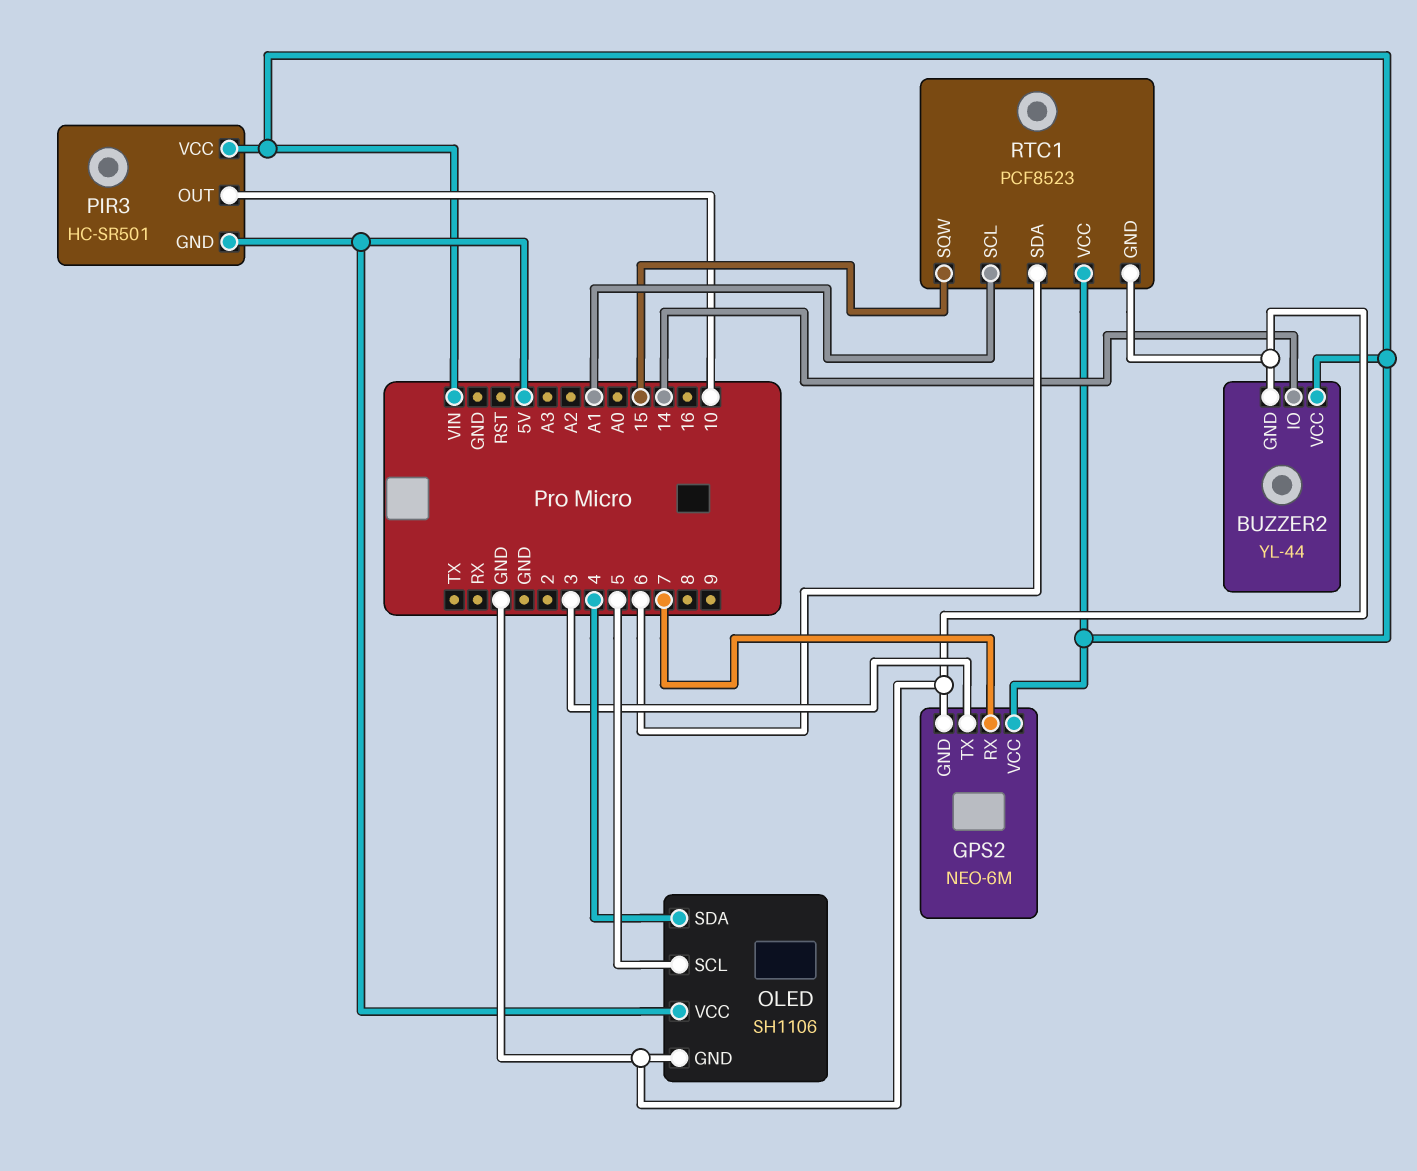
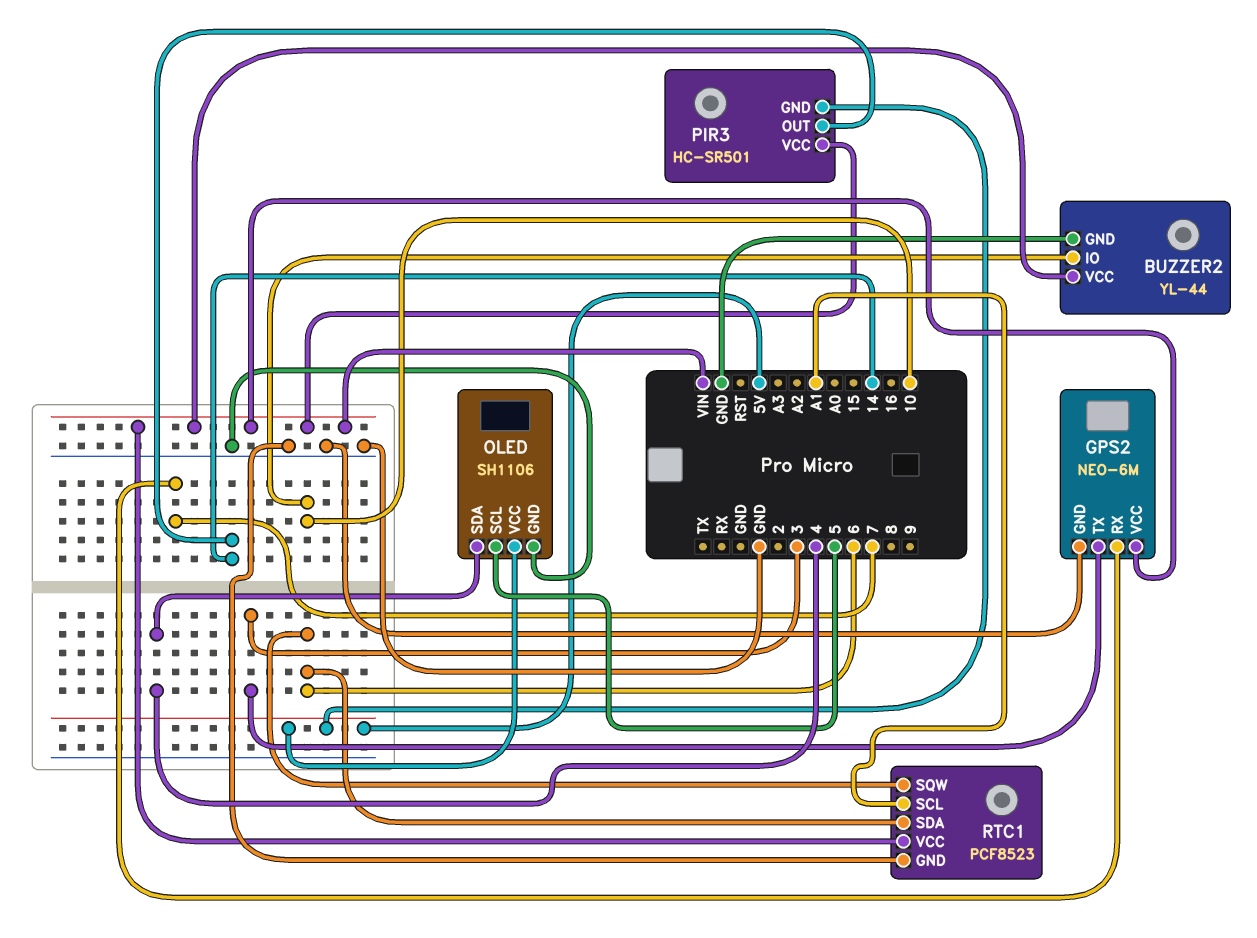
BUZZER2 pin IO: 14 -> 10
PIR3 pin OUT: 10 -> 14
RTC1 pin SQW: 15 -> 6

